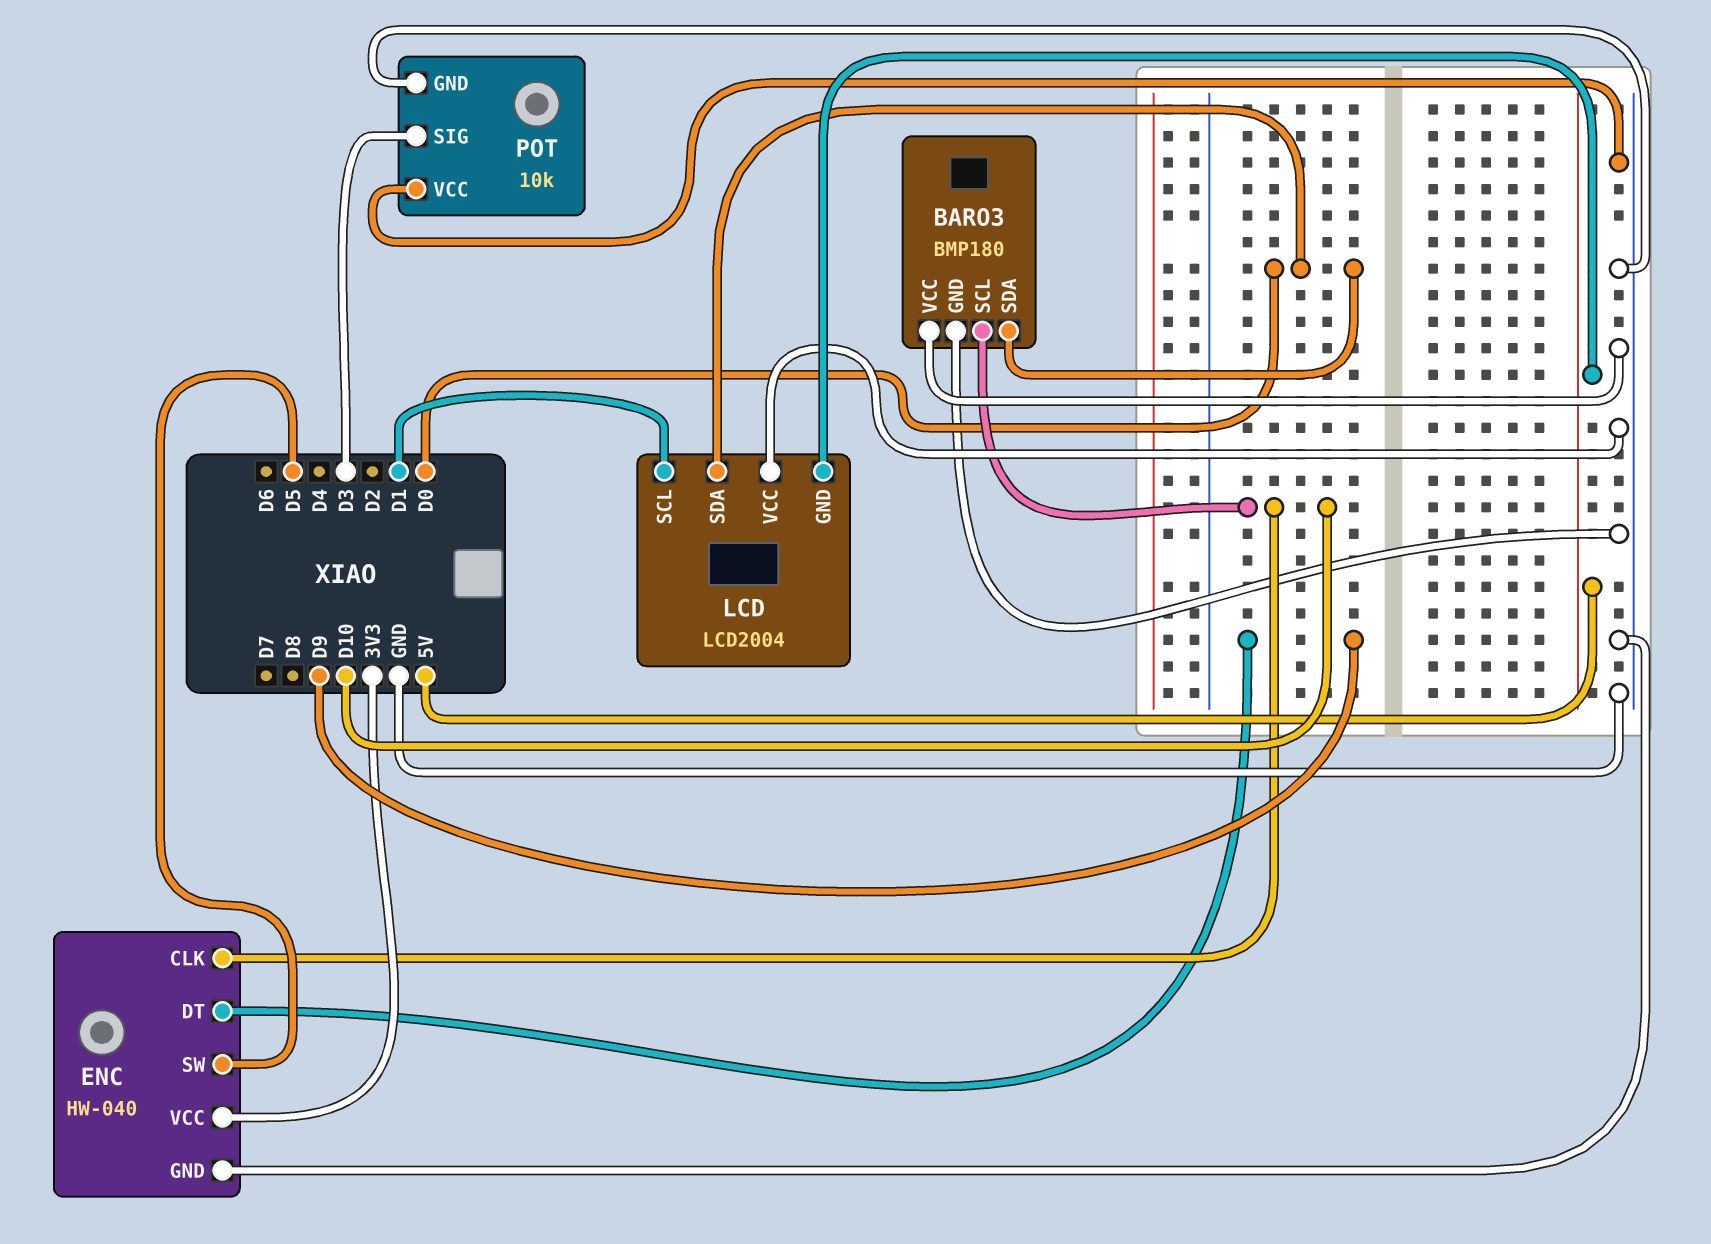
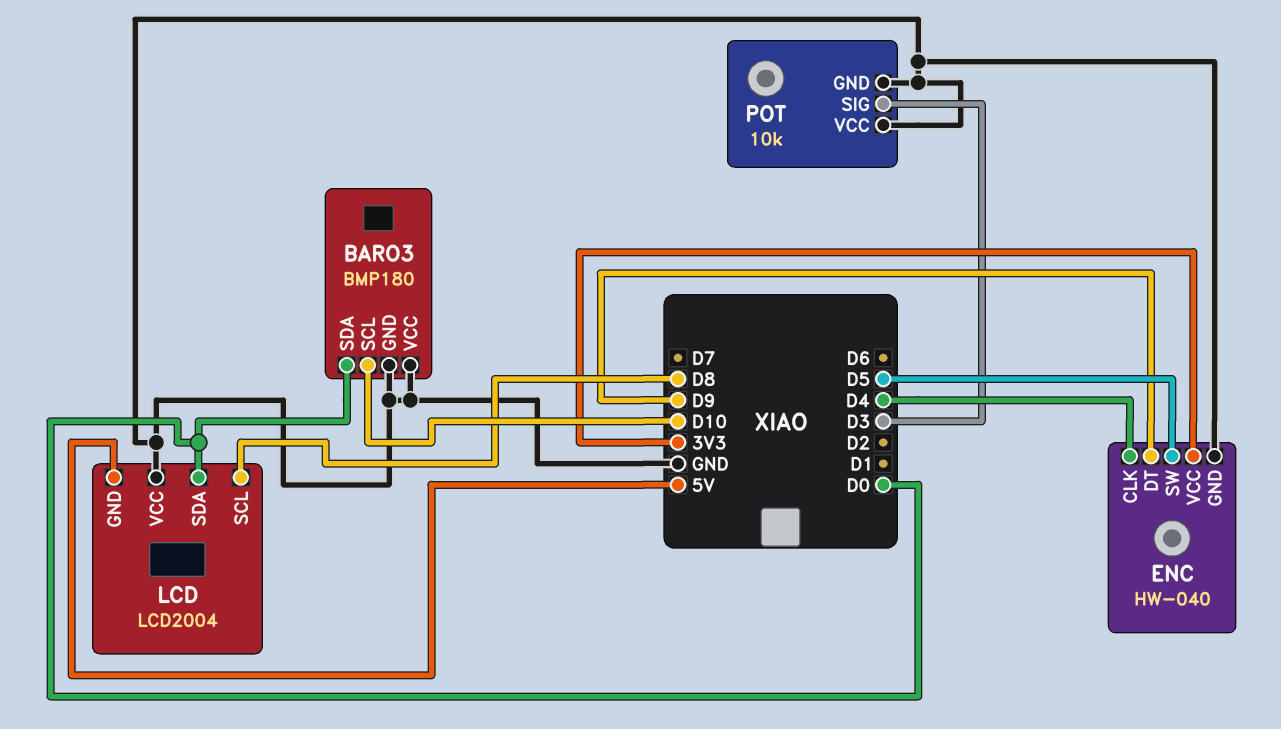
ENC pin CLK: D10 -> D4
LCD pin SCL: D1 -> D8

